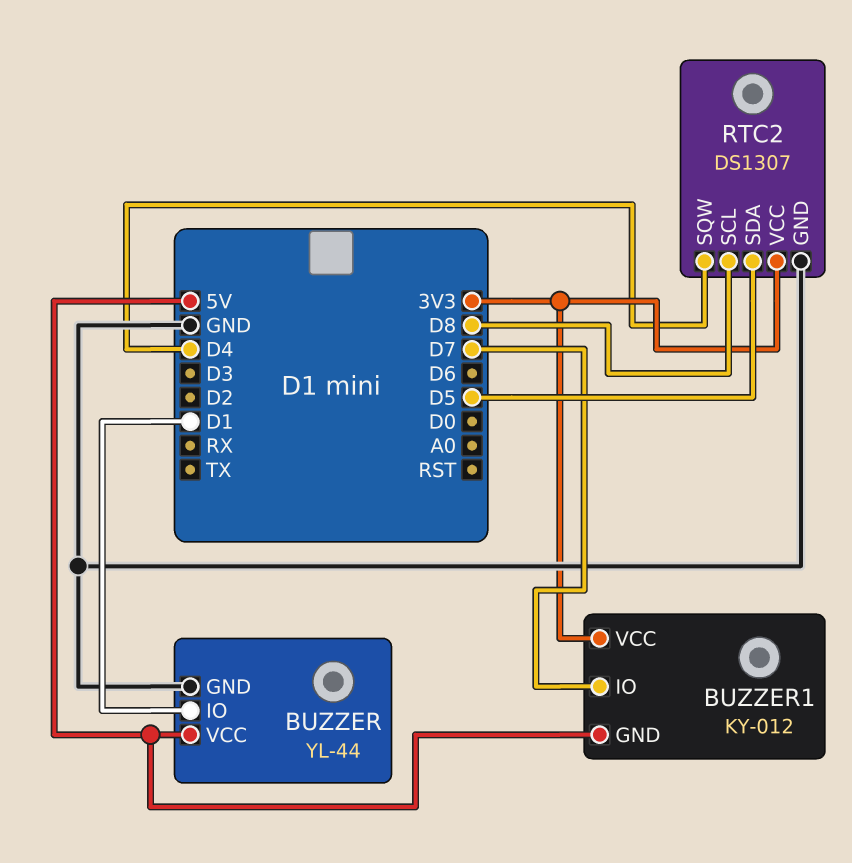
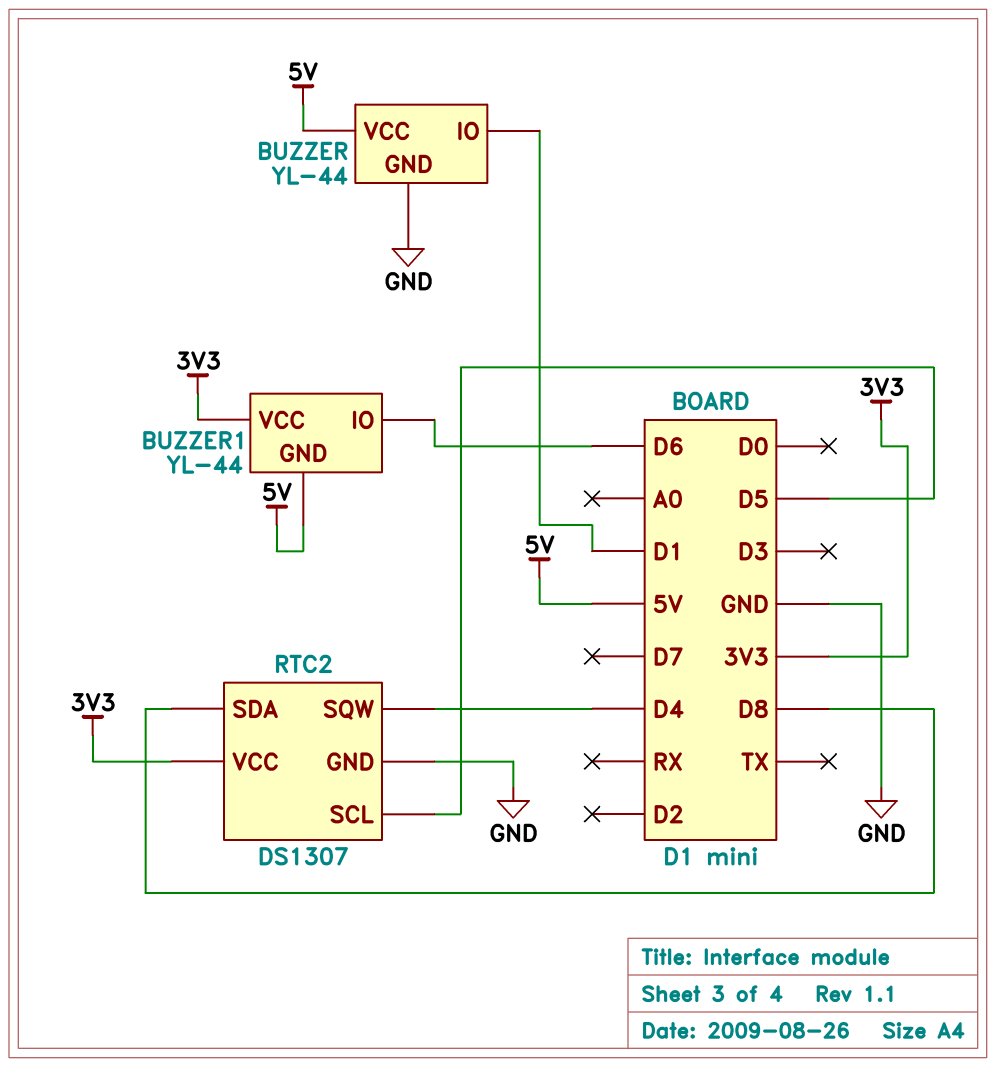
BUZZER1: KY-012 -> YL-44
BUZZER1 pin IO: D7 -> D6
RTC2 pin SCL: D8 -> D5
RTC2 pin SDA: D5 -> D8

